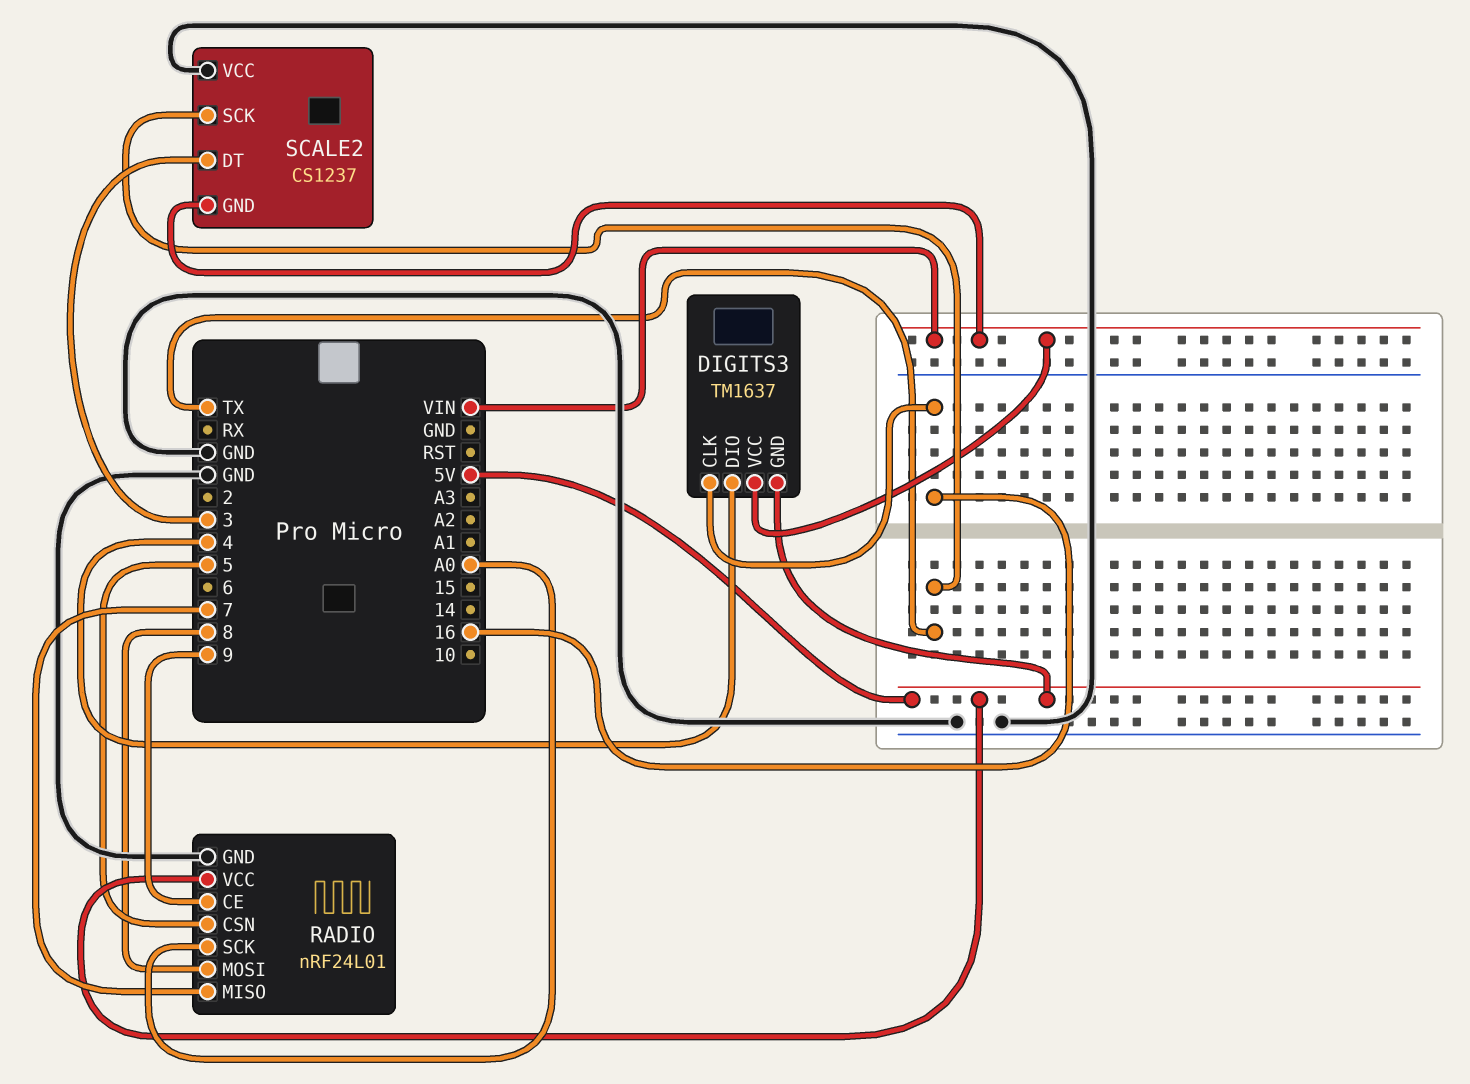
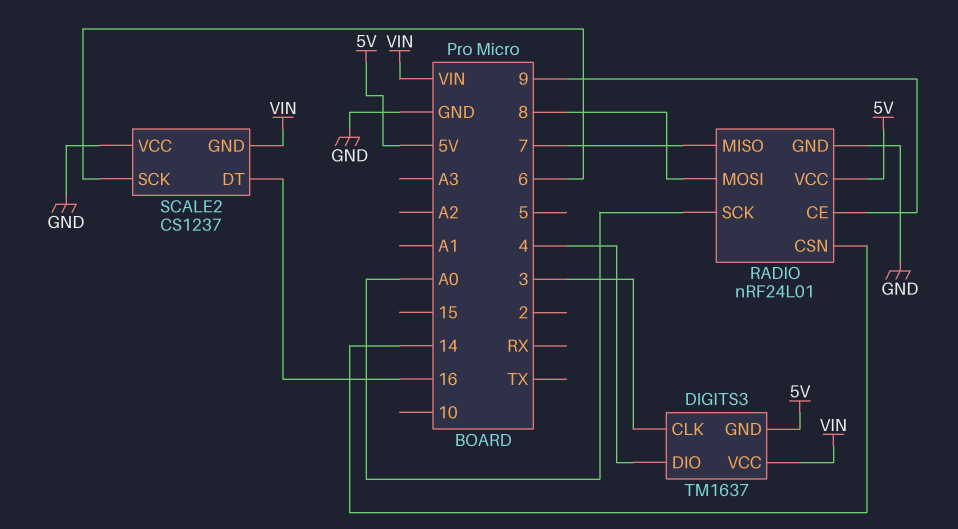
DIGITS3 pin CLK: 16 -> 3
RADIO pin CSN: 5 -> 14
SCALE2 pin DT: 3 -> 16
SCALE2 pin SCK: TX -> 6

